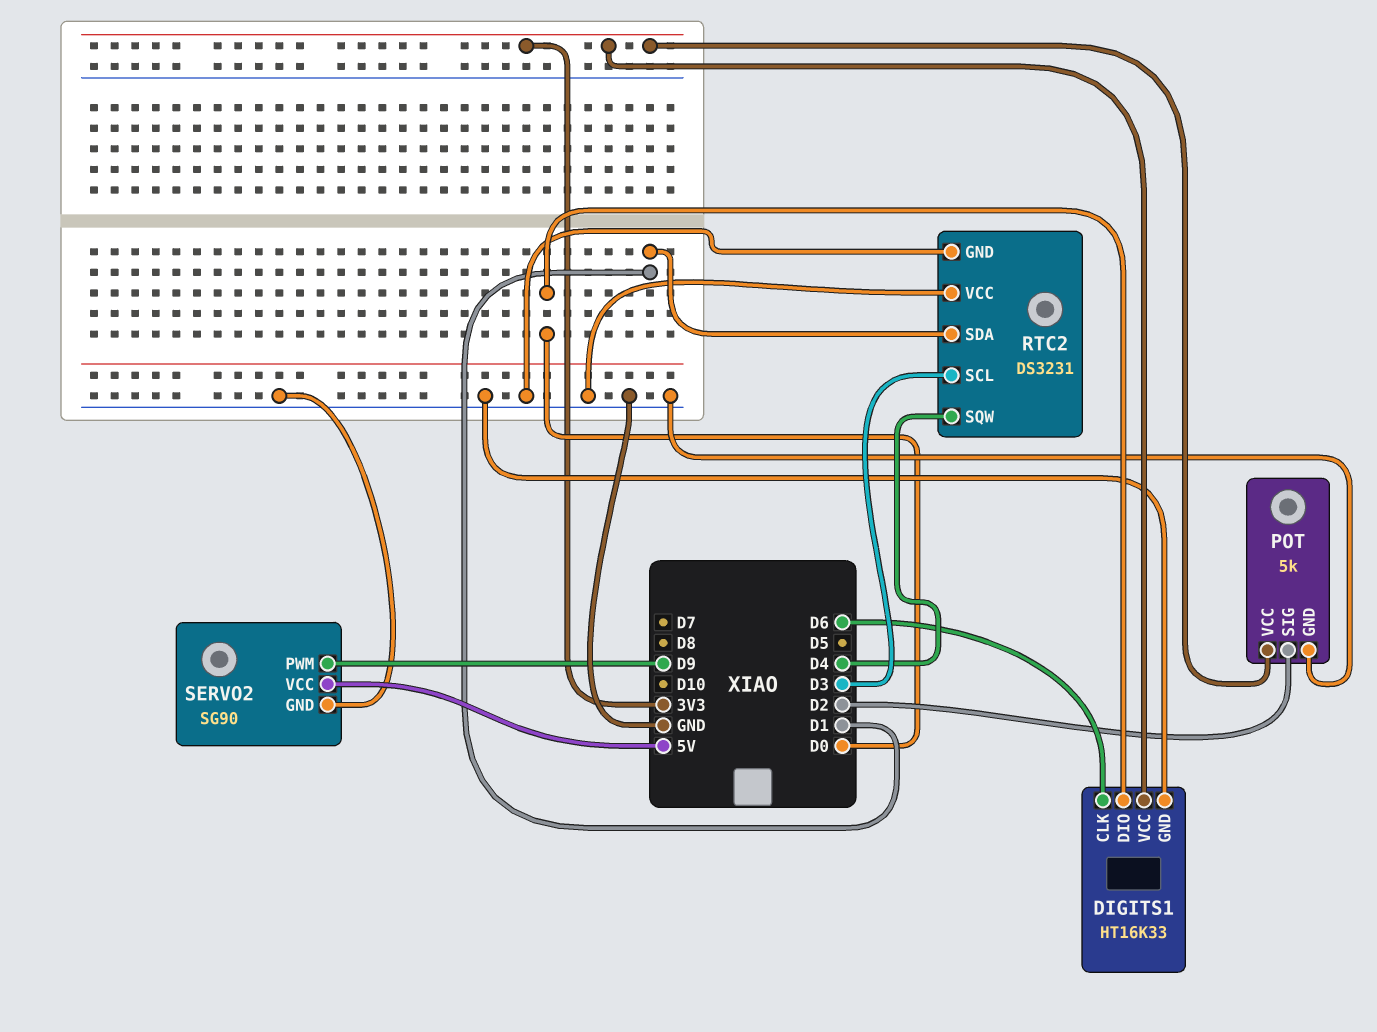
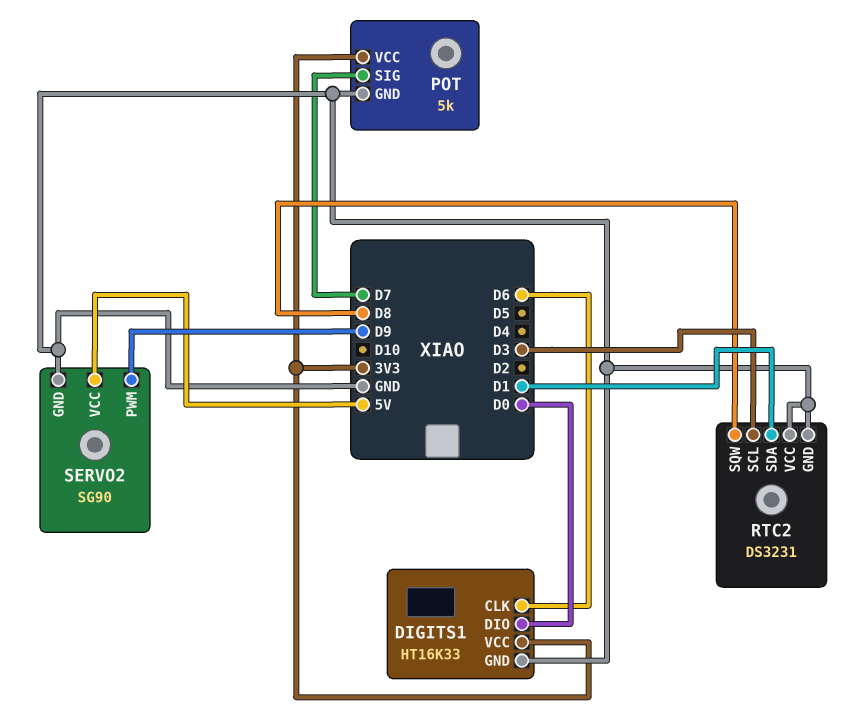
POT pin SIG: D2 -> D7
RTC2 pin SQW: D4 -> D8

